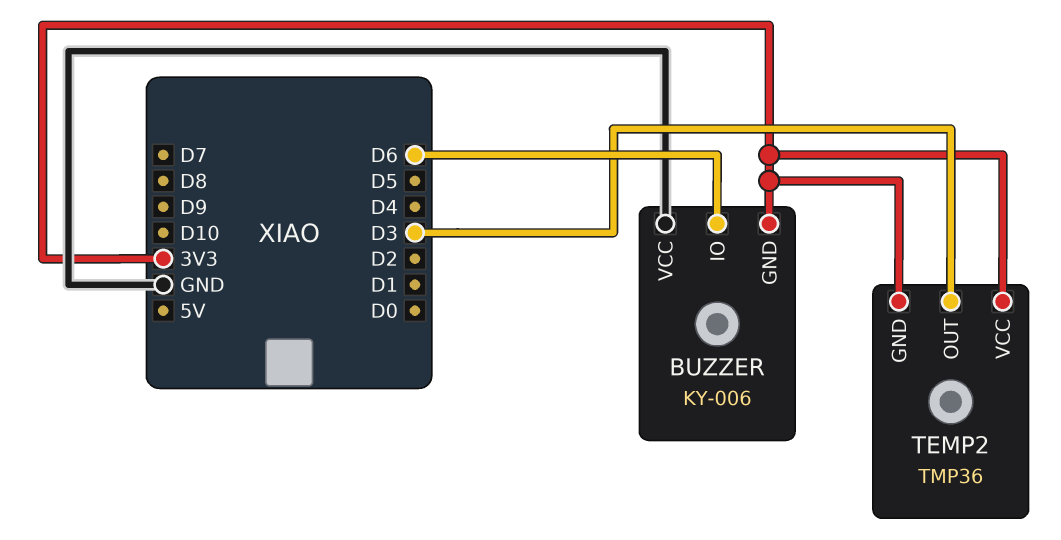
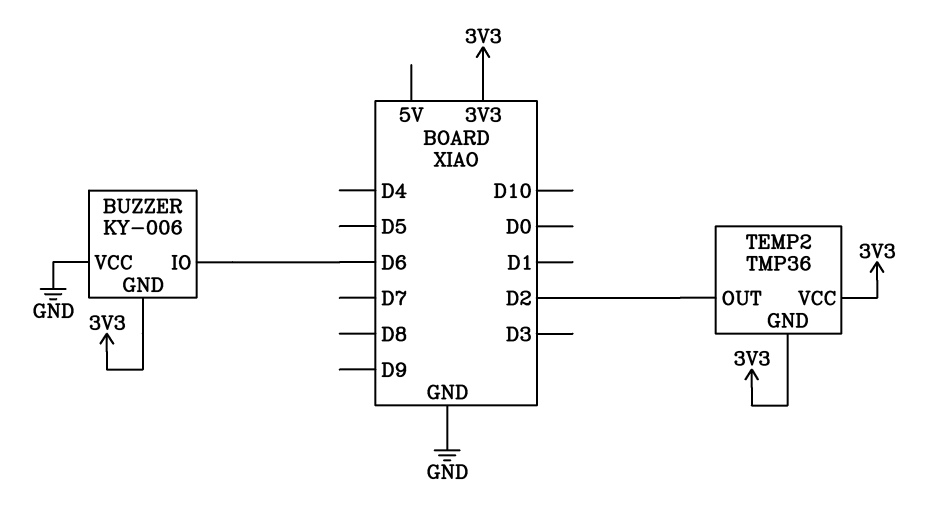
TEMP2 pin OUT: D3 -> D2

